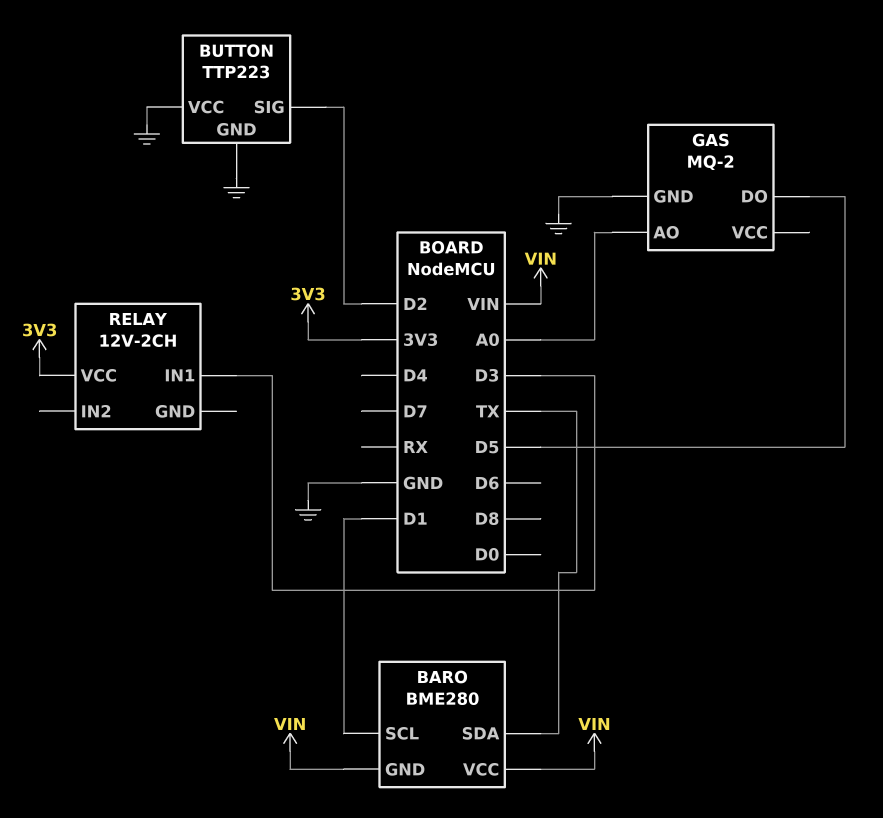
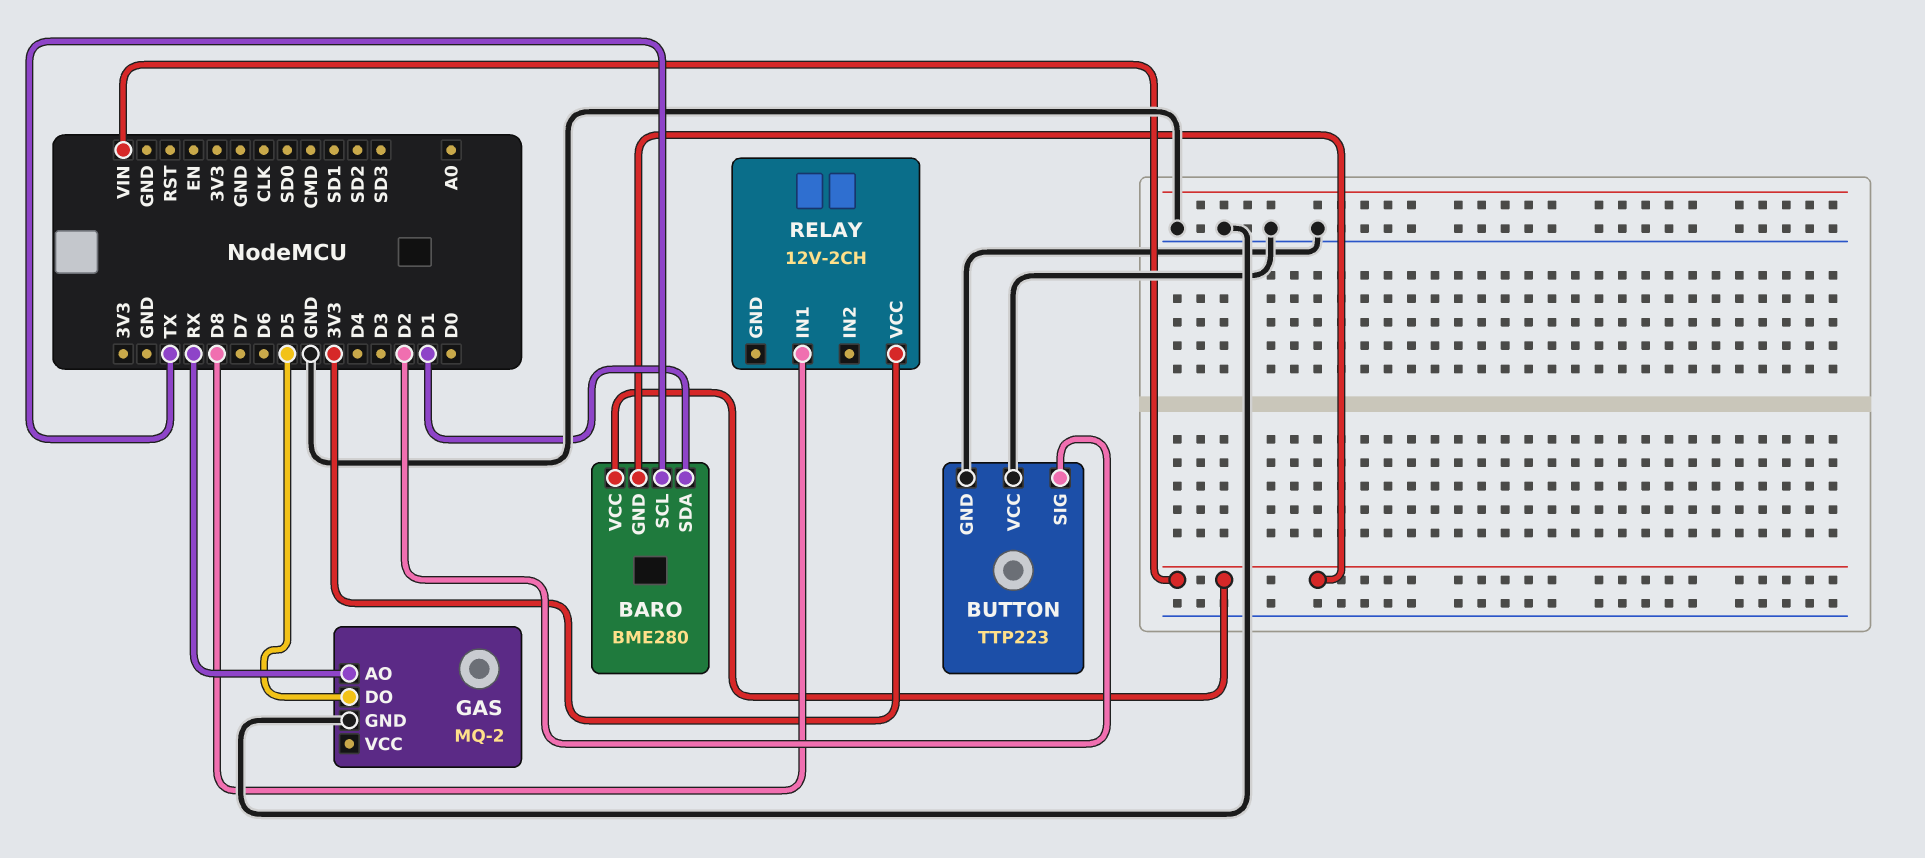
BARO pin SCL: D1 -> TX
BARO pin SDA: TX -> D1
GAS pin AO: A0 -> RX
RELAY pin IN1: D3 -> D8

